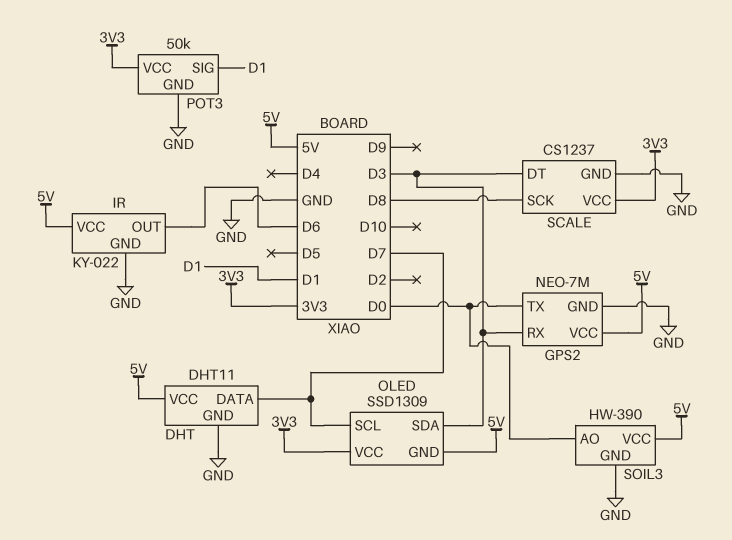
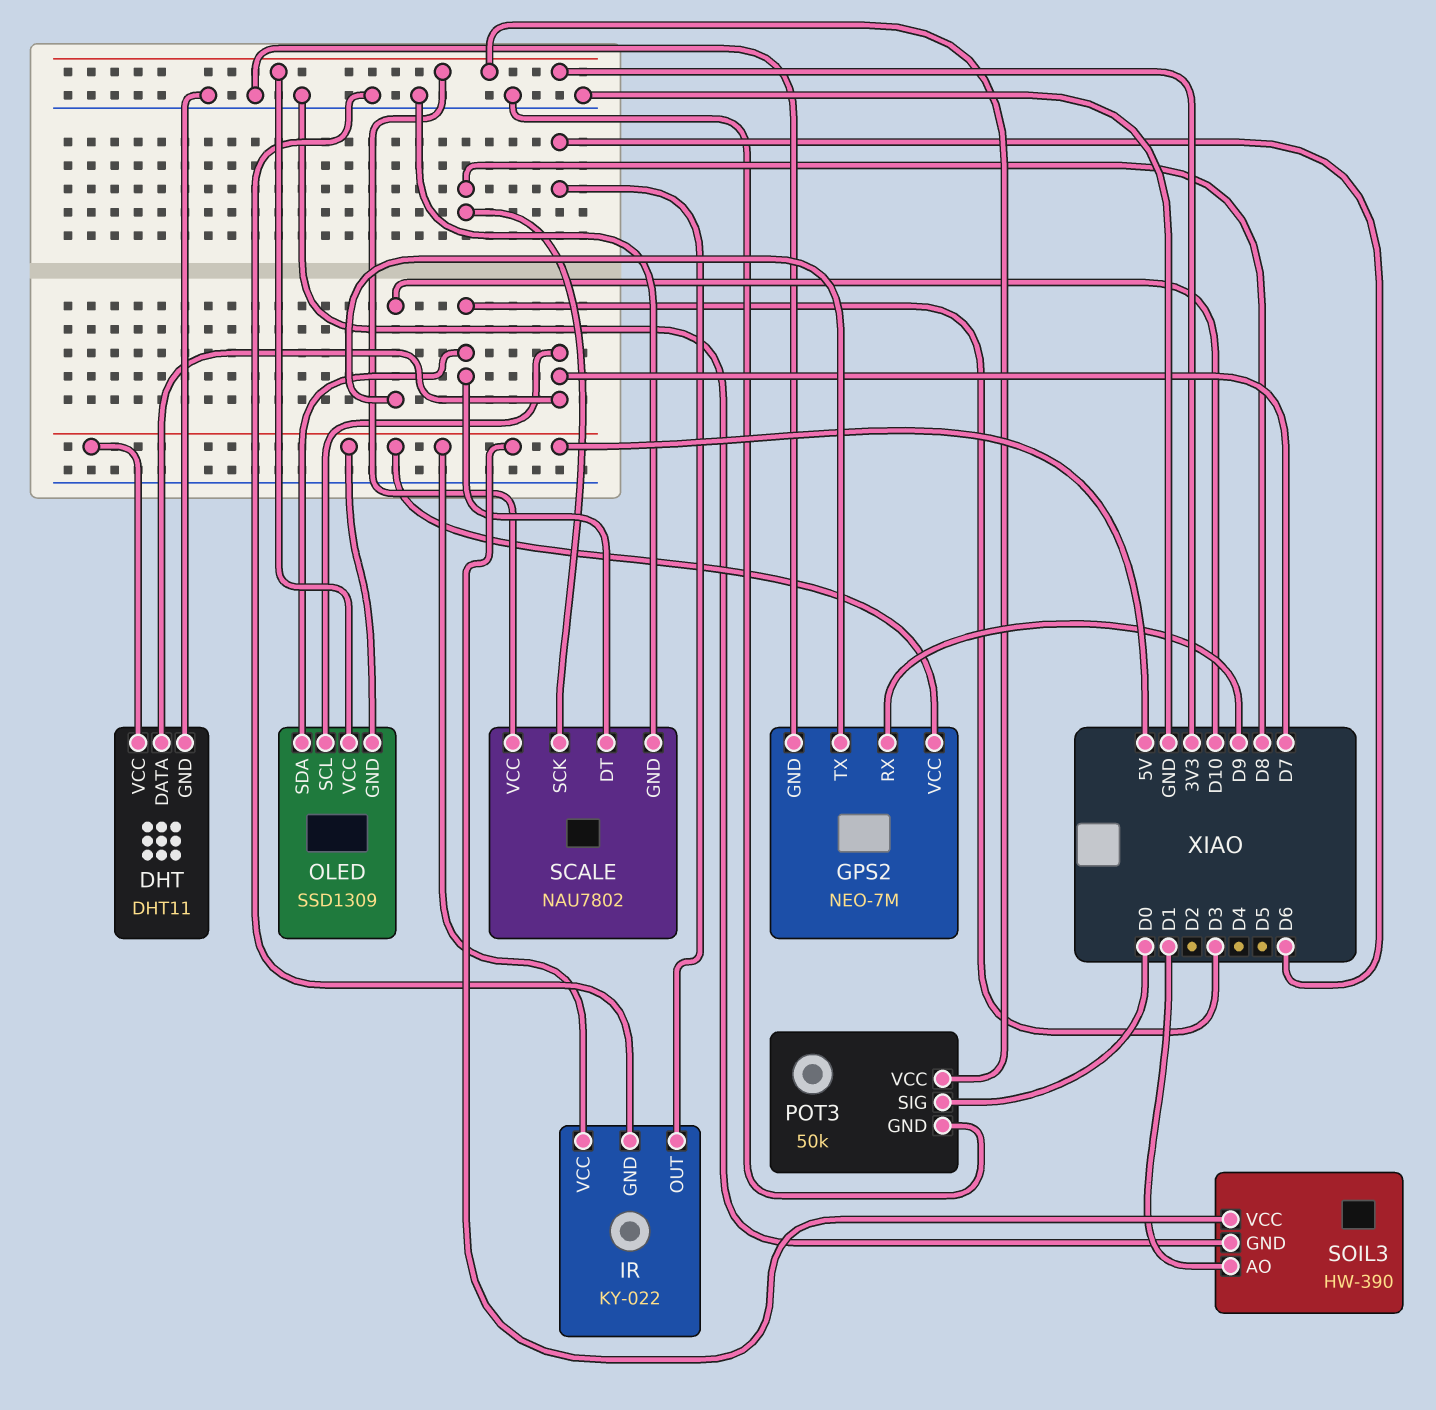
GPS2 pin RX: D3 -> D9
GPS2 pin TX: D0 -> D10
POT3 pin SIG: D1 -> D0
SCALE: CS1237 -> NAU7802
SOIL3 pin AO: D0 -> D1

